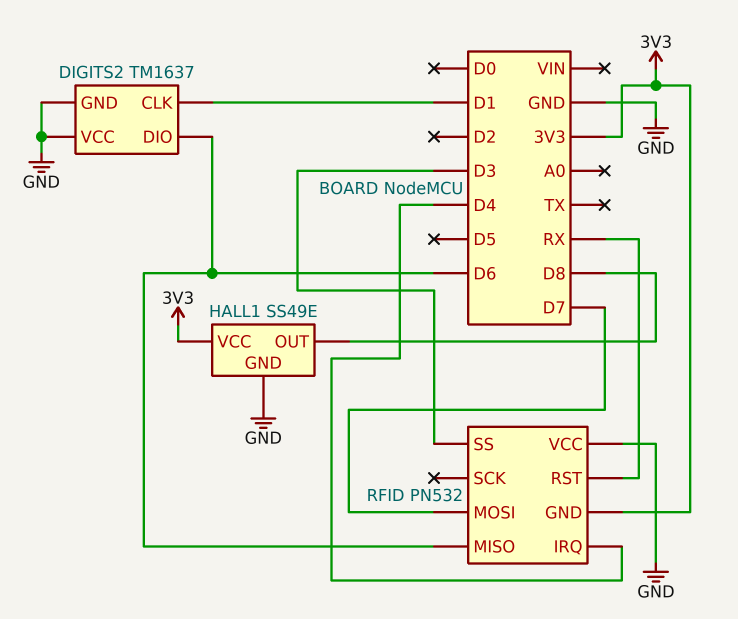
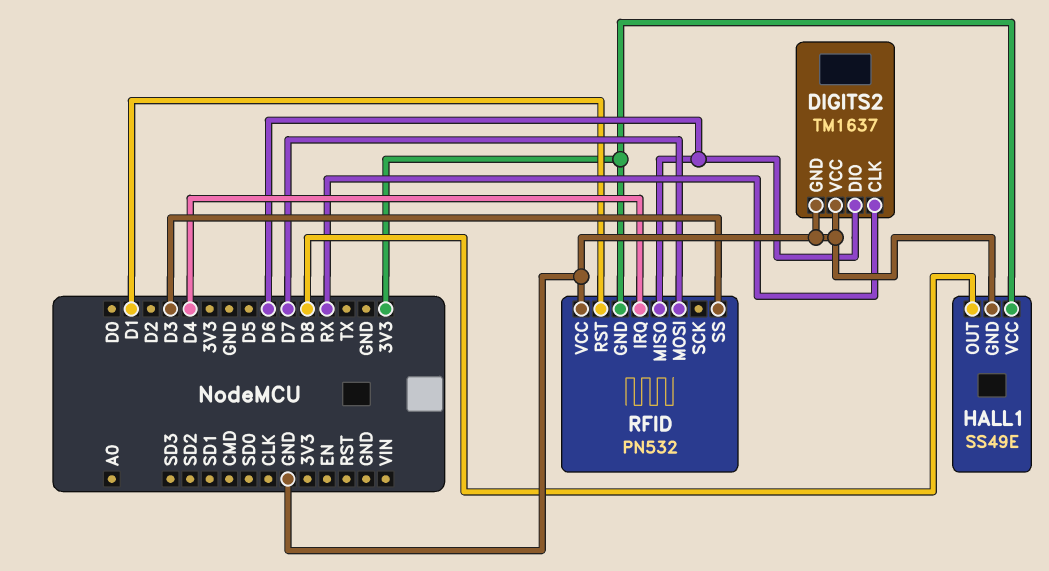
DIGITS2 pin CLK: D1 -> RX
RFID pin RST: RX -> D1

